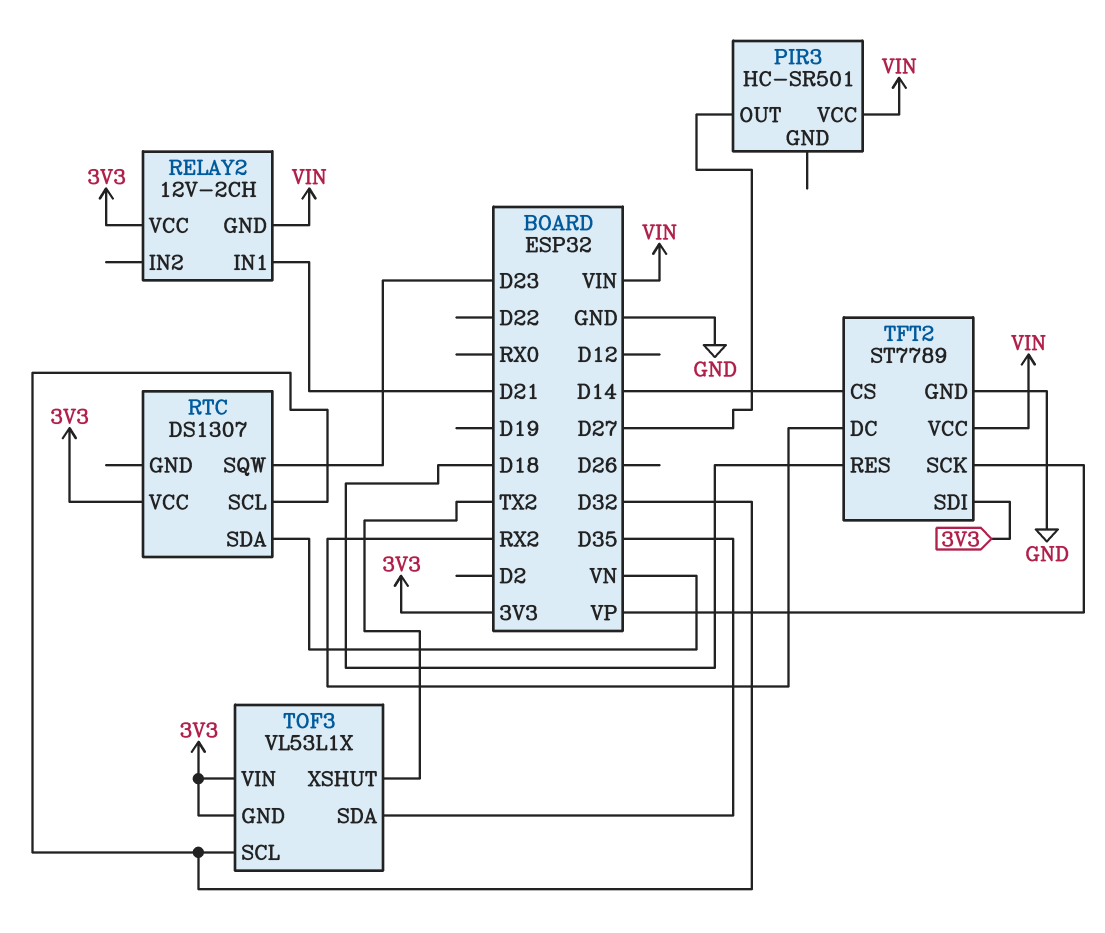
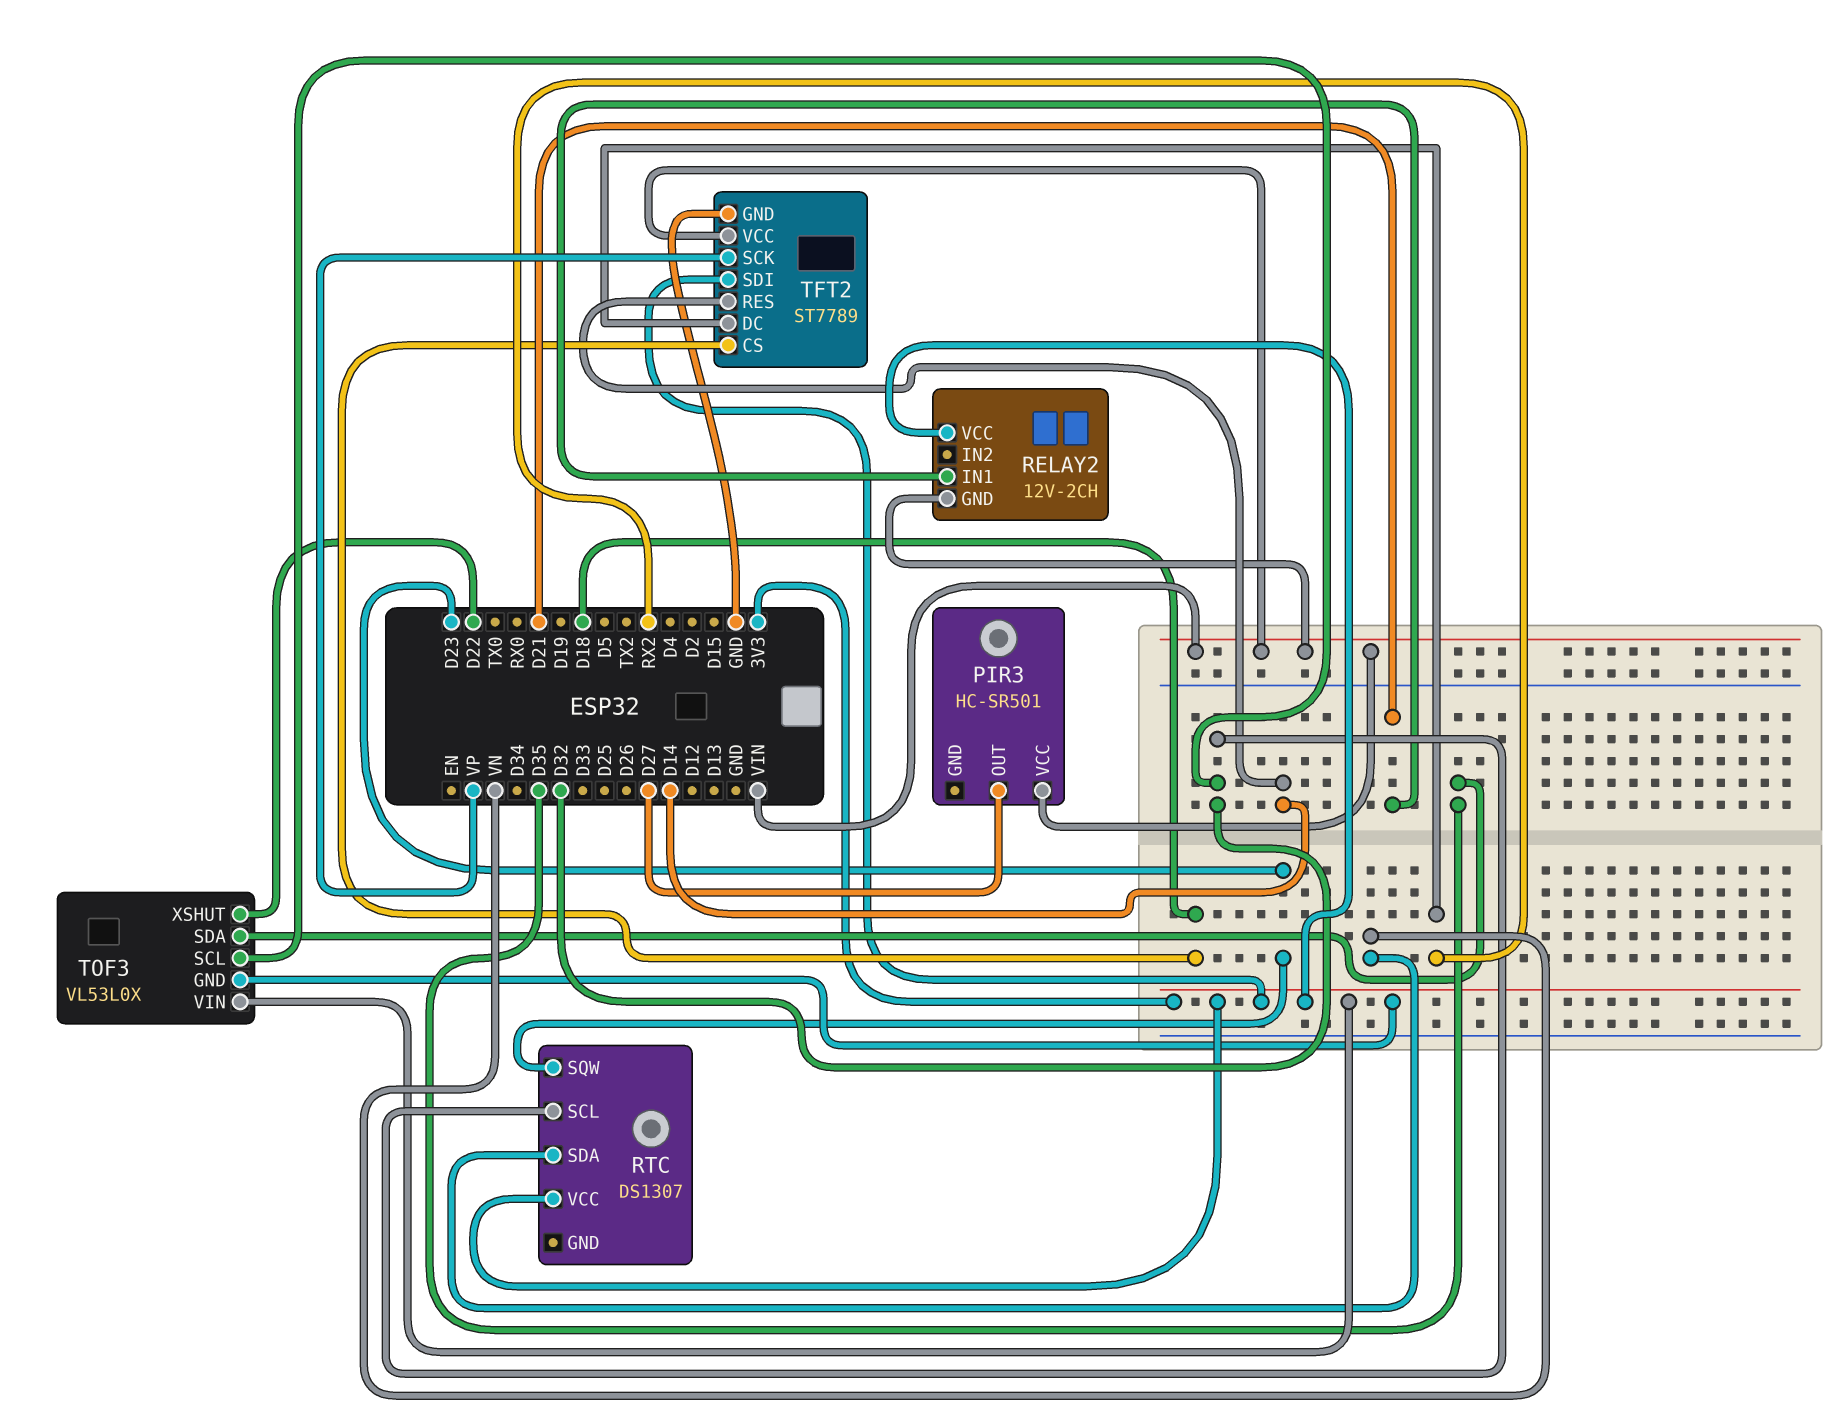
TFT2 pin CS: D14 -> D18
TFT2 pin RES: D18 -> D14
TOF3: VL53L1X -> VL53L0X
TOF3 pin XSHUT: TX2 -> D22

